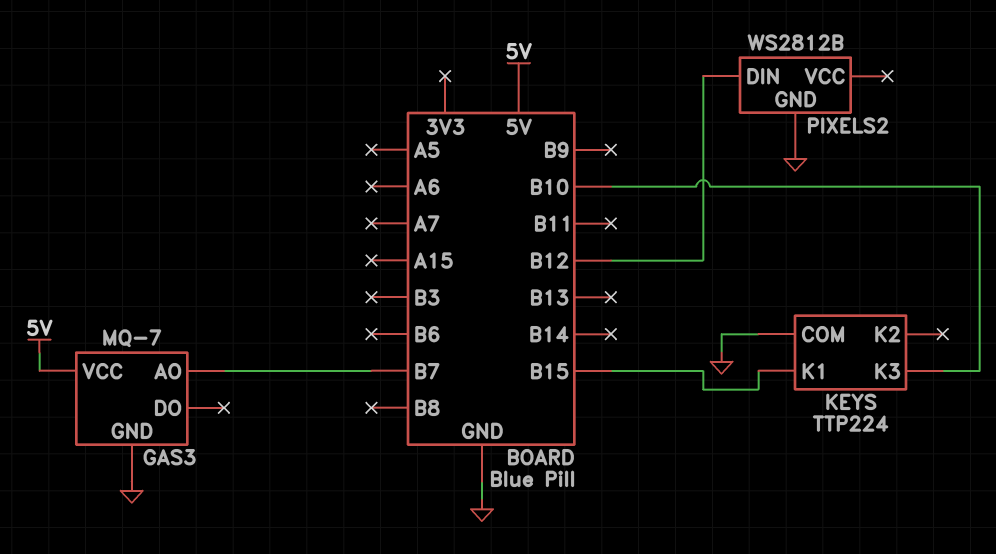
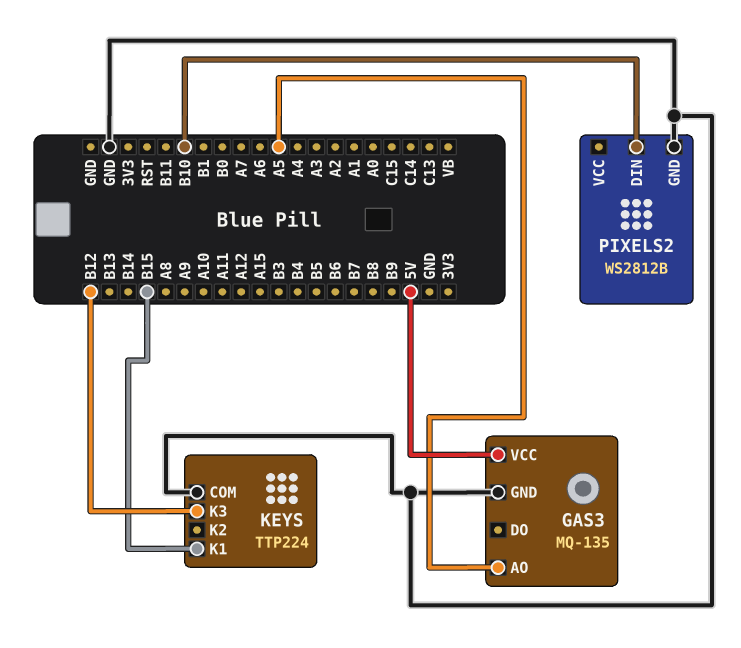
GAS3: MQ-7 -> MQ-135
GAS3 pin AO: B7 -> A5
KEYS pin K3: B10 -> B12
PIXELS2 pin DIN: B12 -> B10

